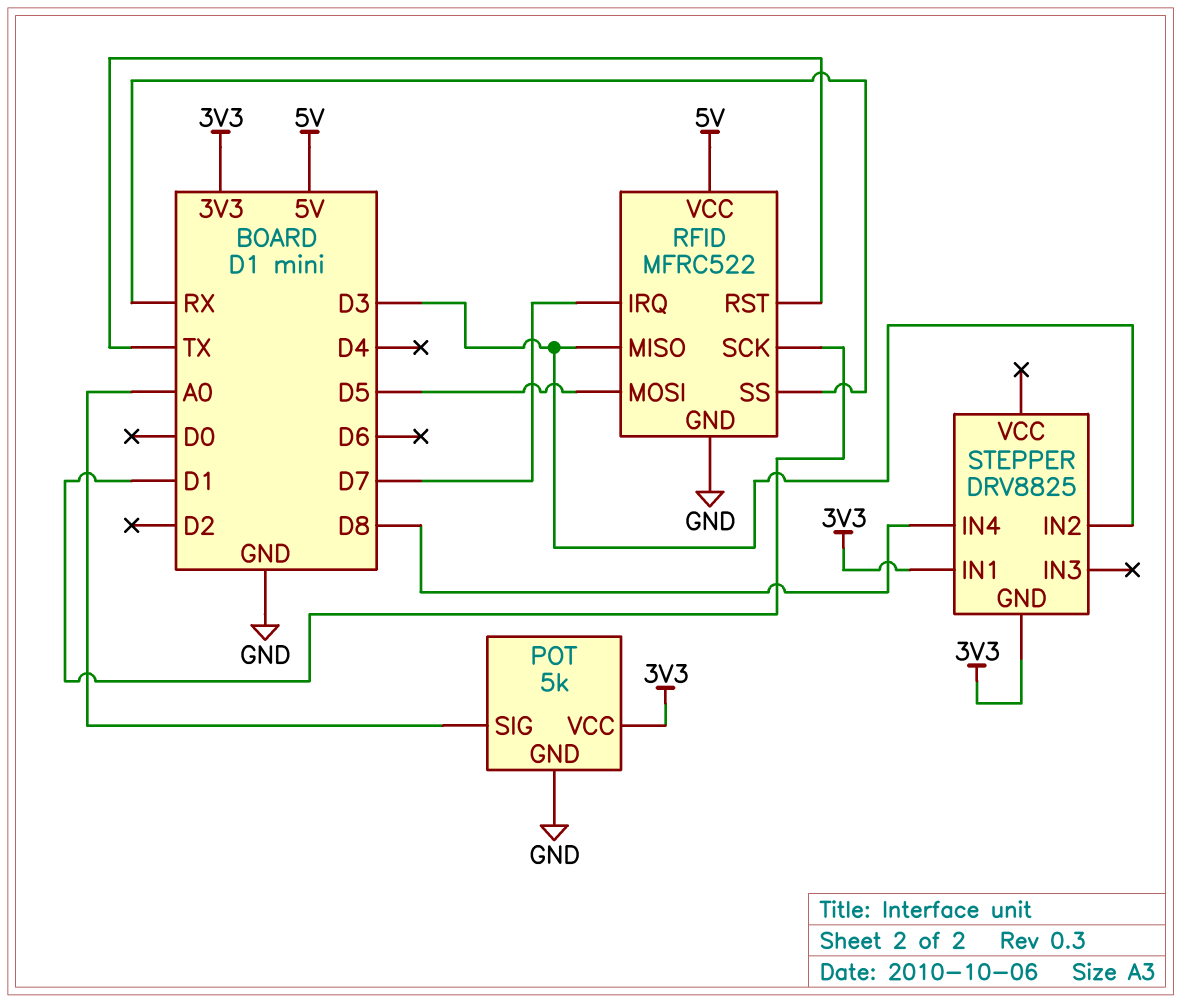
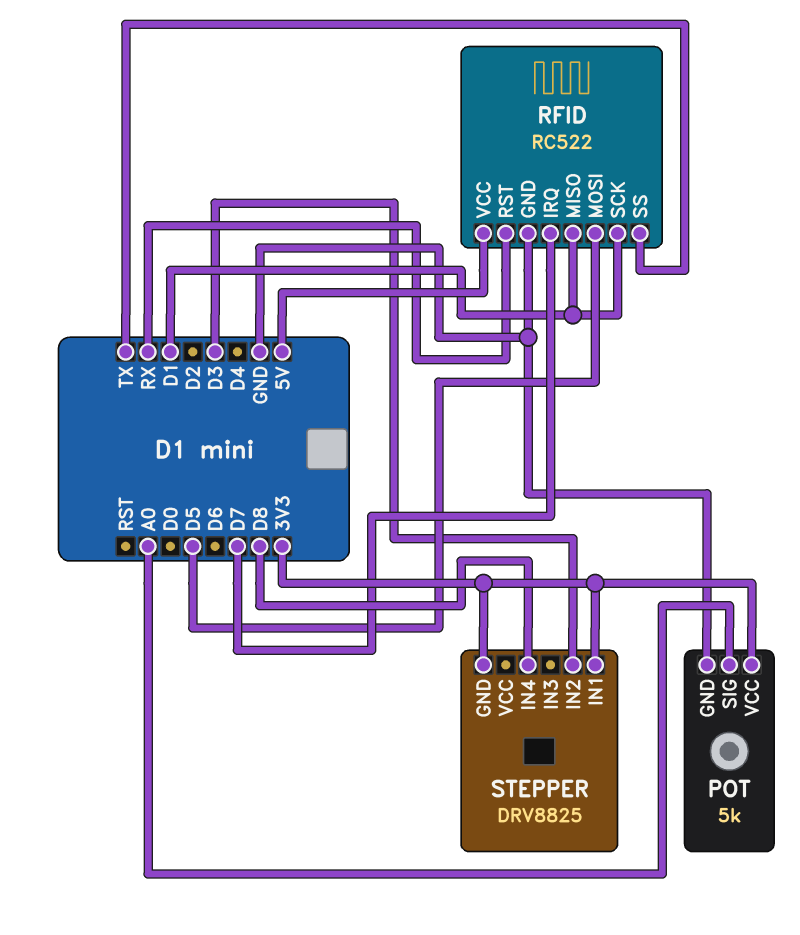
RFID: MFRC522 -> RC522
RFID pin MISO: D3 -> D1
RFID pin RST: TX -> RX
RFID pin SS: RX -> TX

